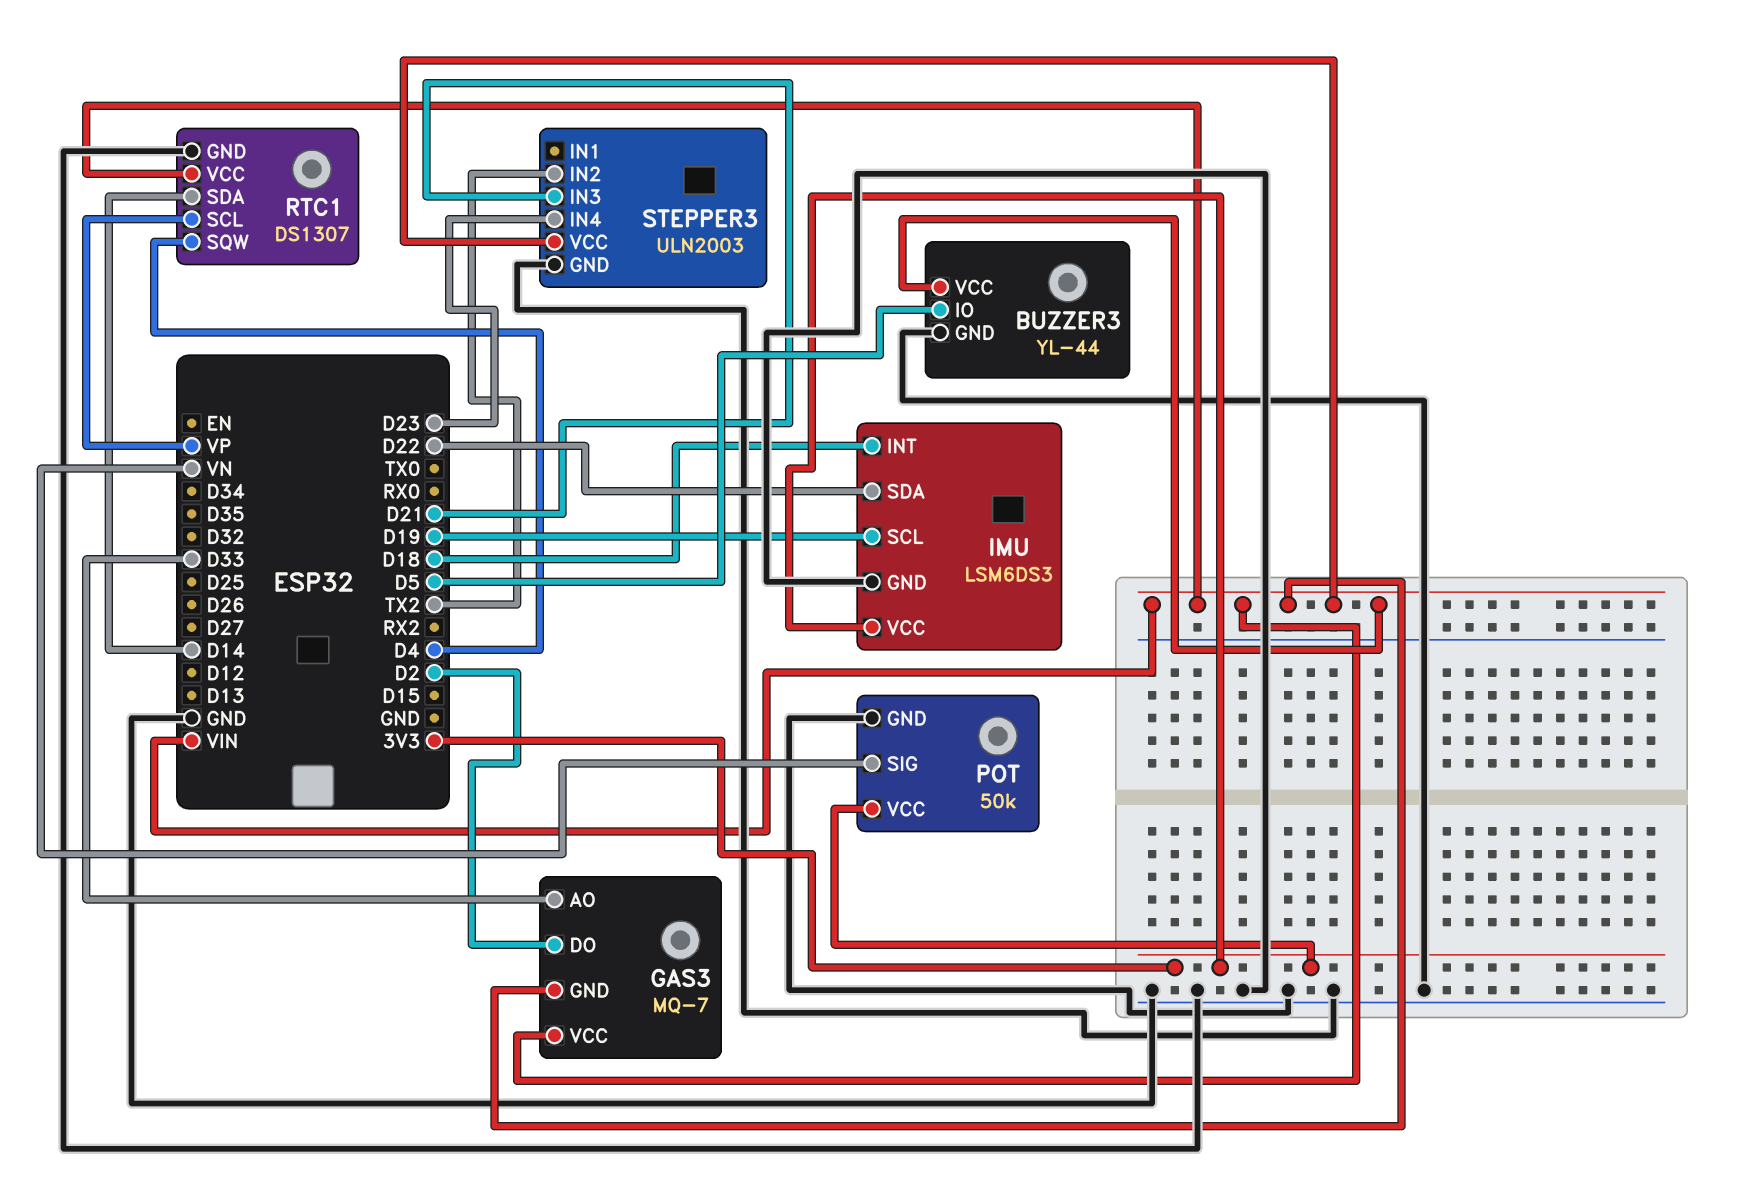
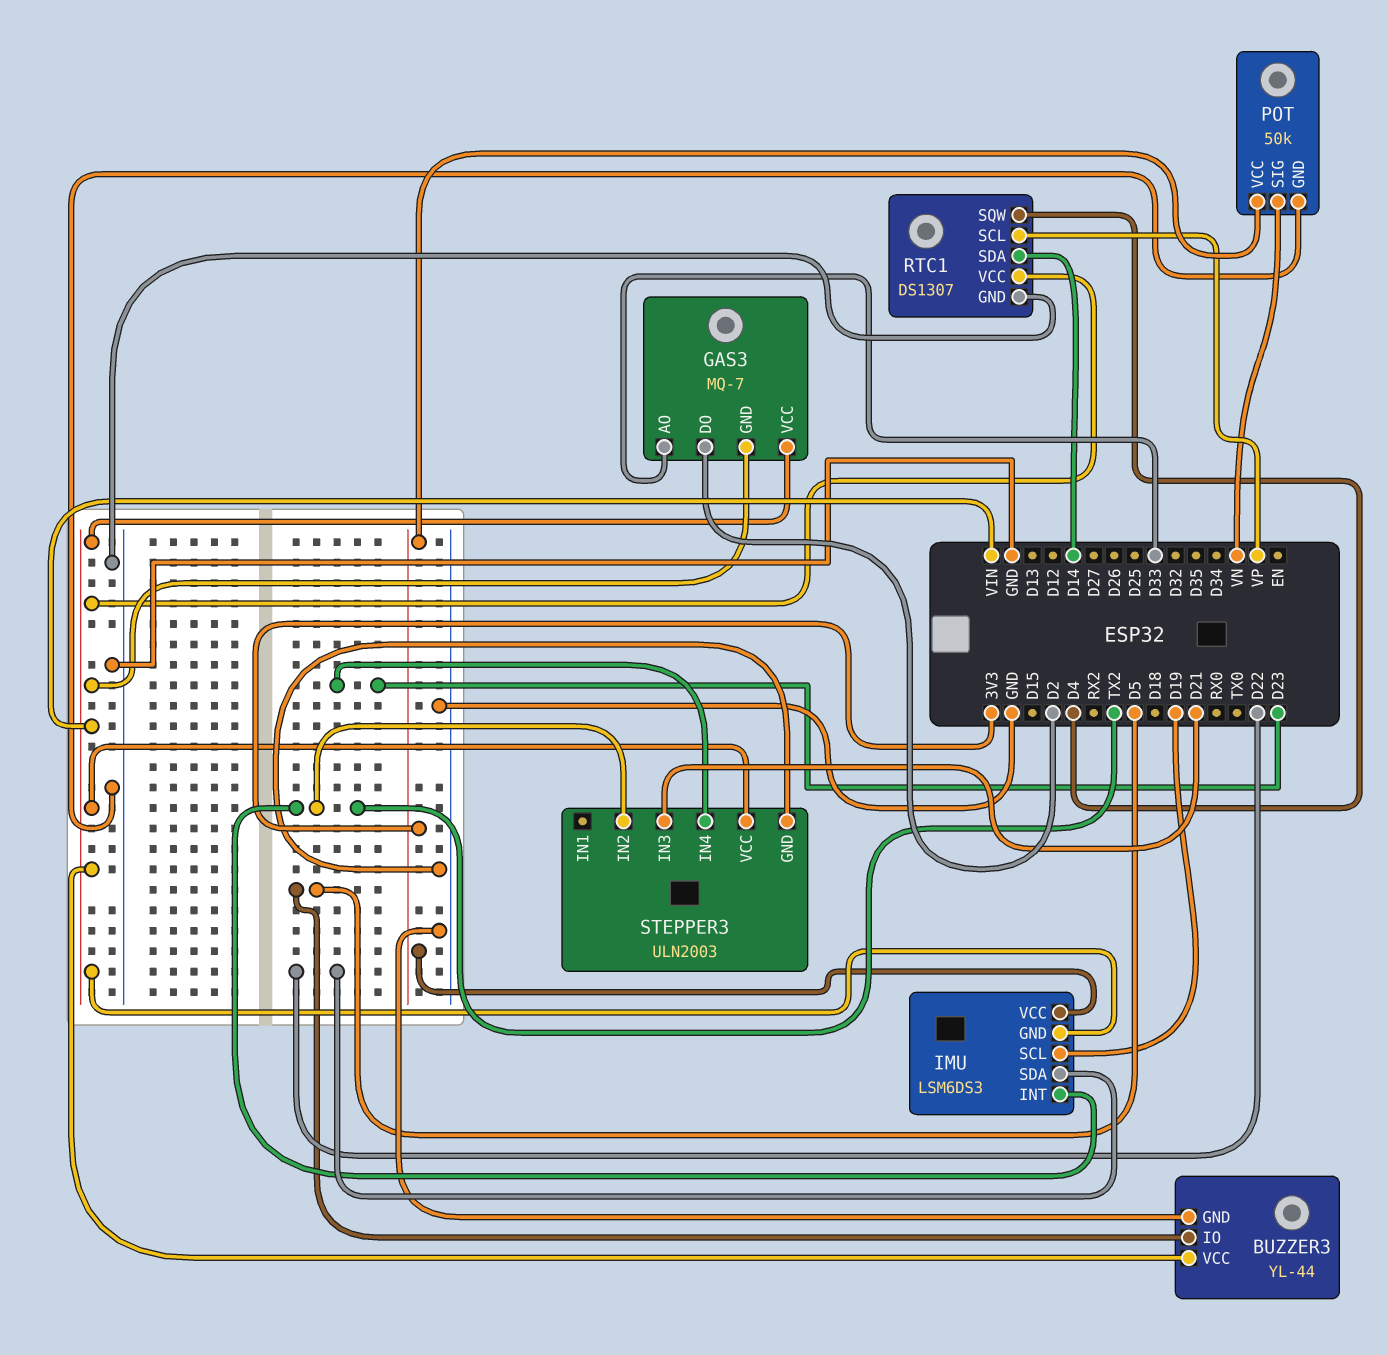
IMU pin GND: GND -> VIN
IMU pin INT: D18 -> TX2

